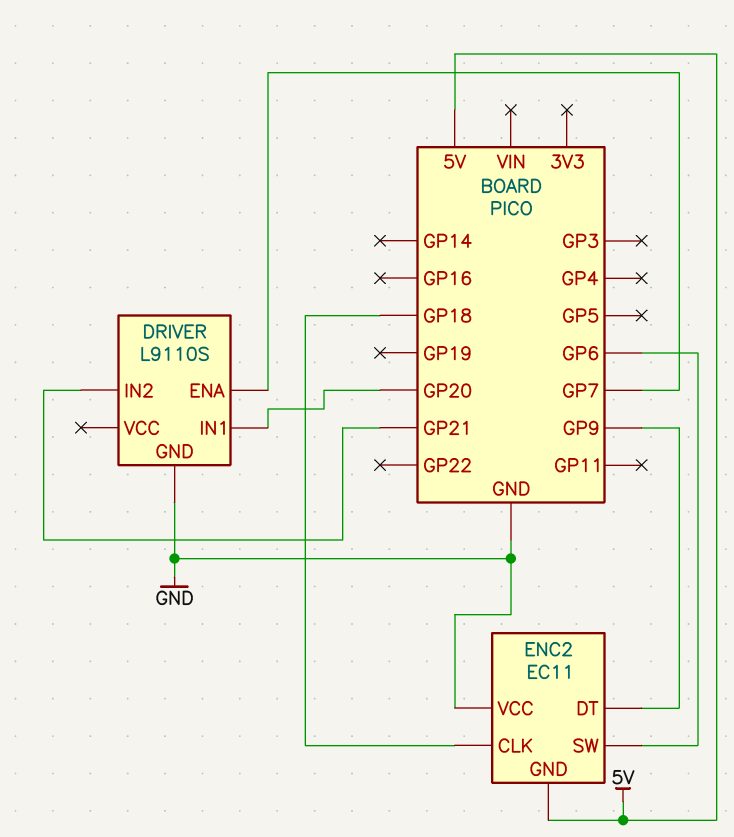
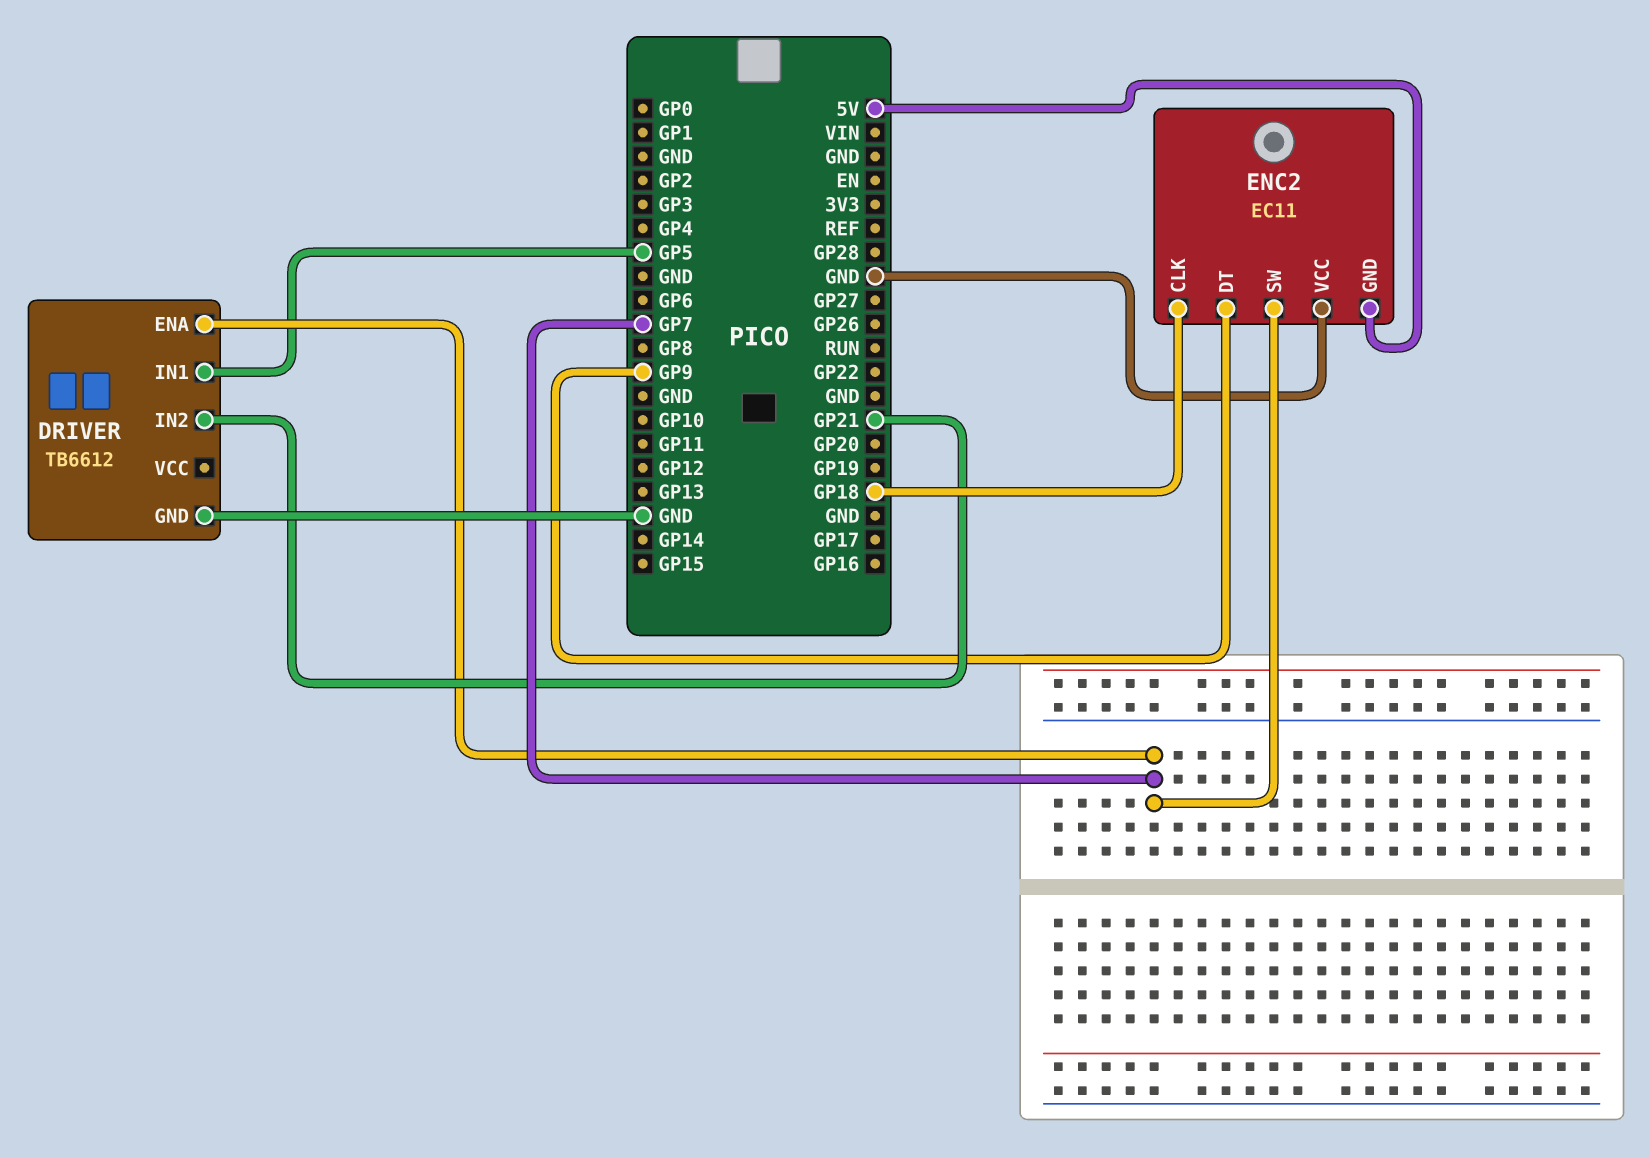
DRIVER: L9110S -> TB6612
DRIVER pin IN1: GP20 -> GP5
ENC2 pin SW: GP6 -> GP7

